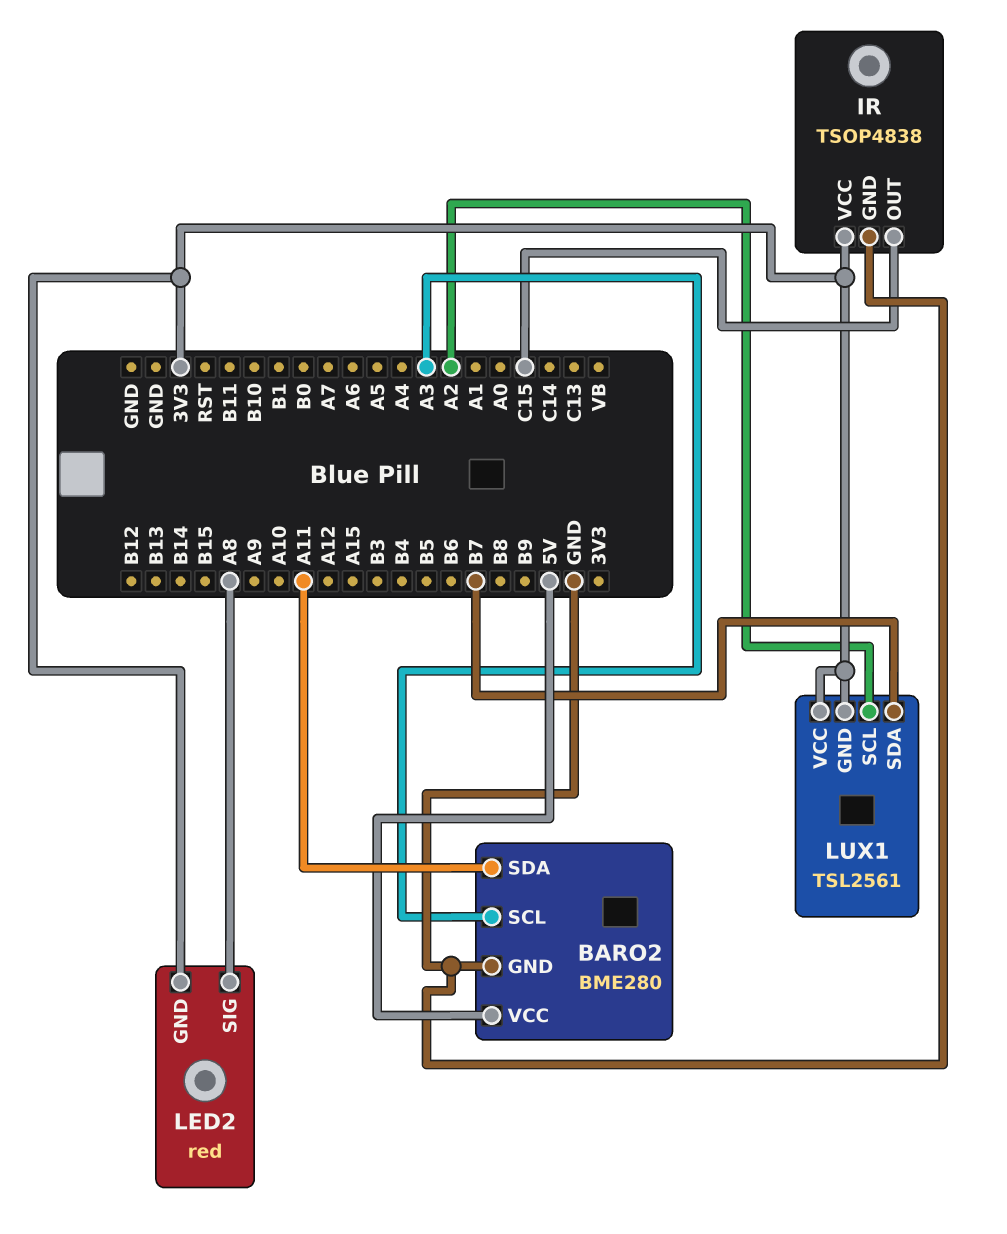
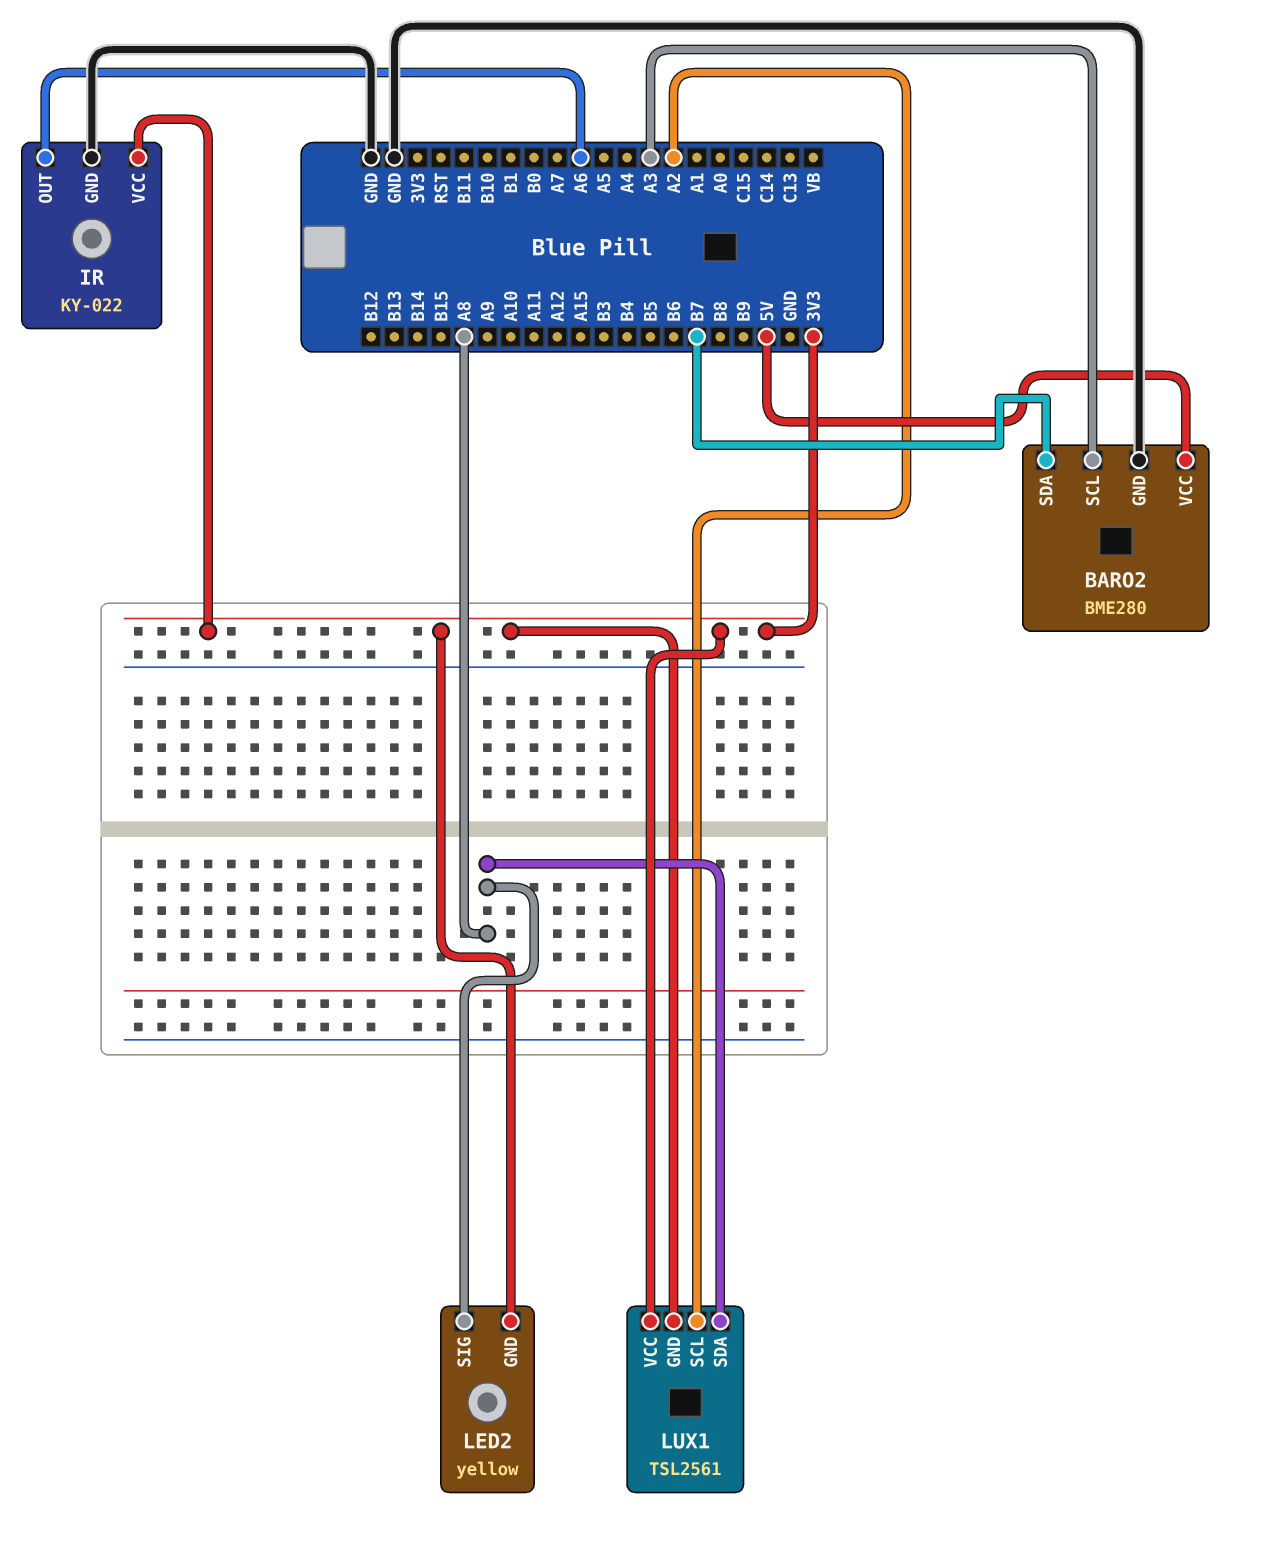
BARO2 pin SDA: A11 -> B7
IR: TSOP4838 -> KY-022
IR pin OUT: C15 -> A6
LED2: red -> yellow
LUX1 pin SDA: B7 -> A8

